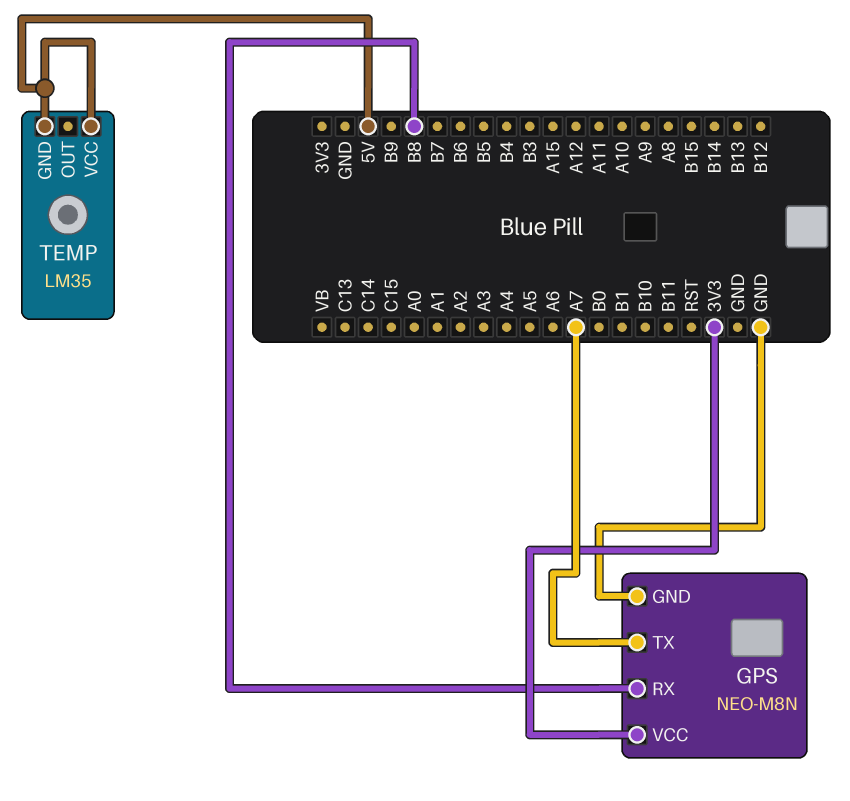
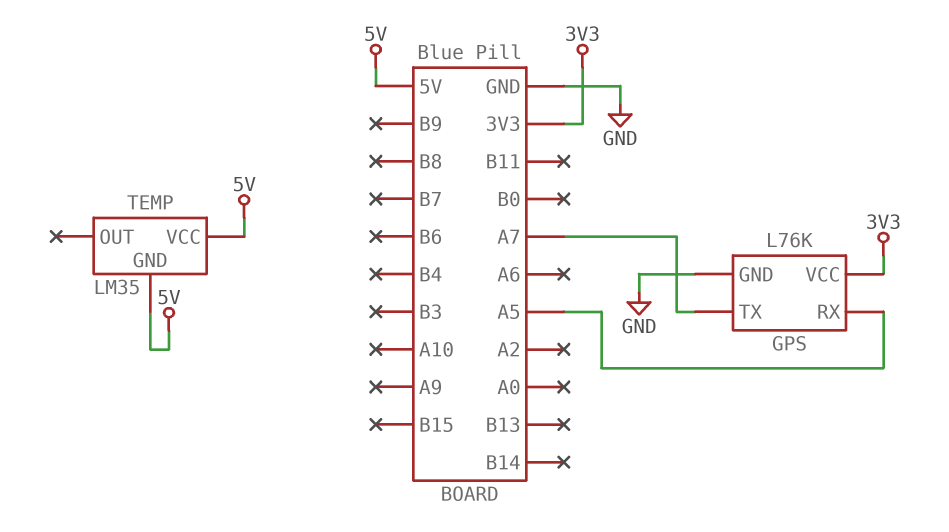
GPS: NEO-M8N -> L76K
GPS pin RX: B8 -> A5

